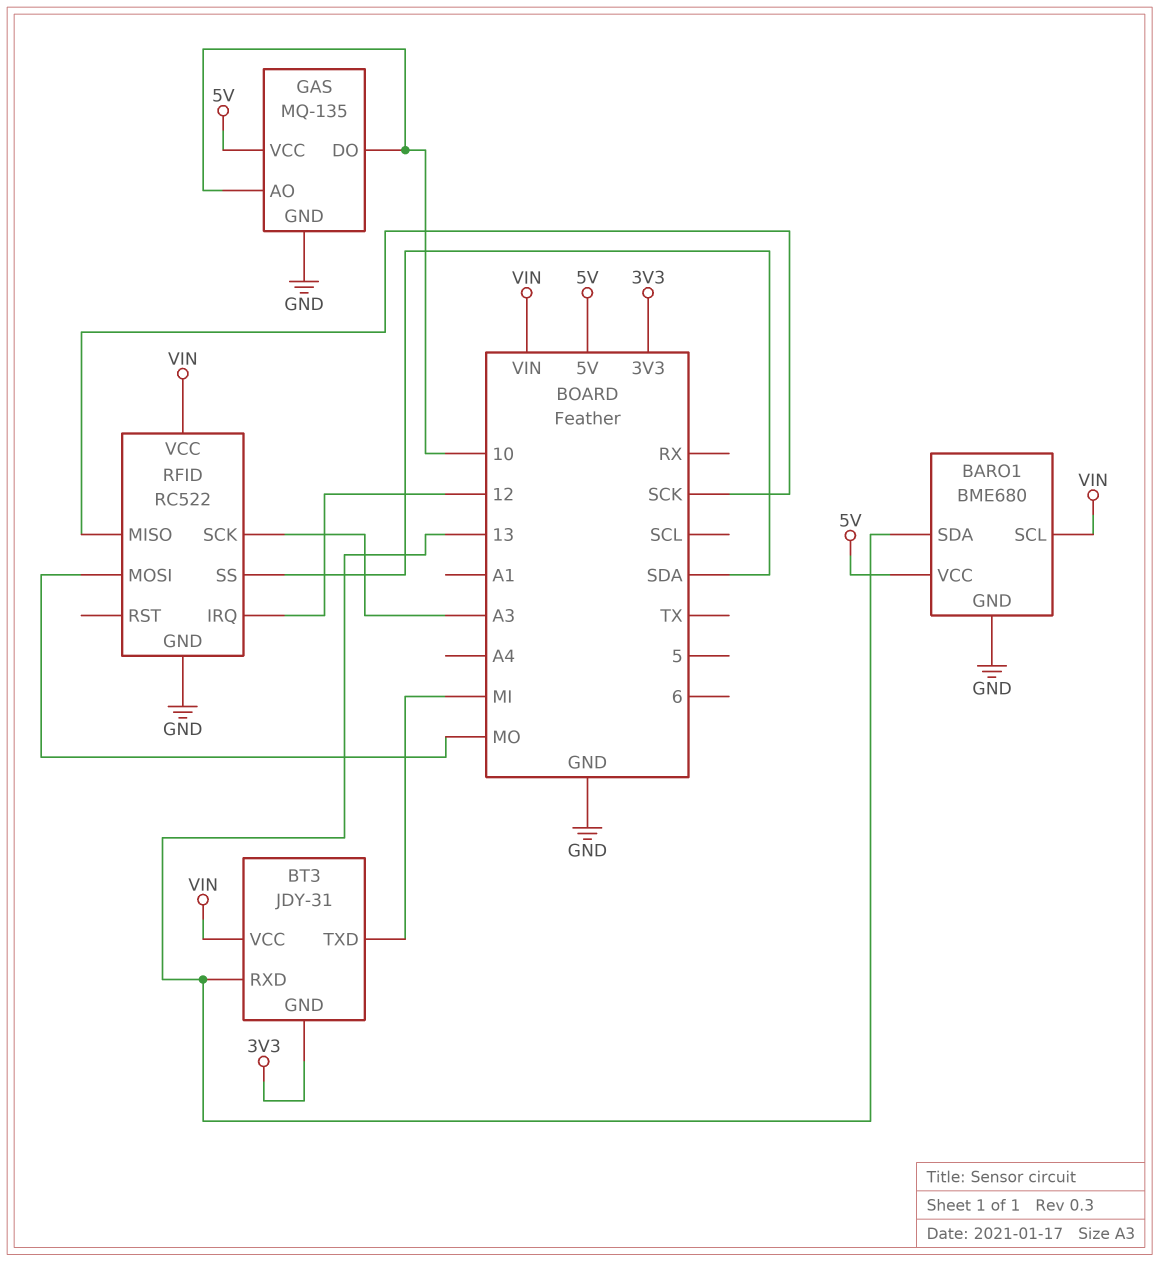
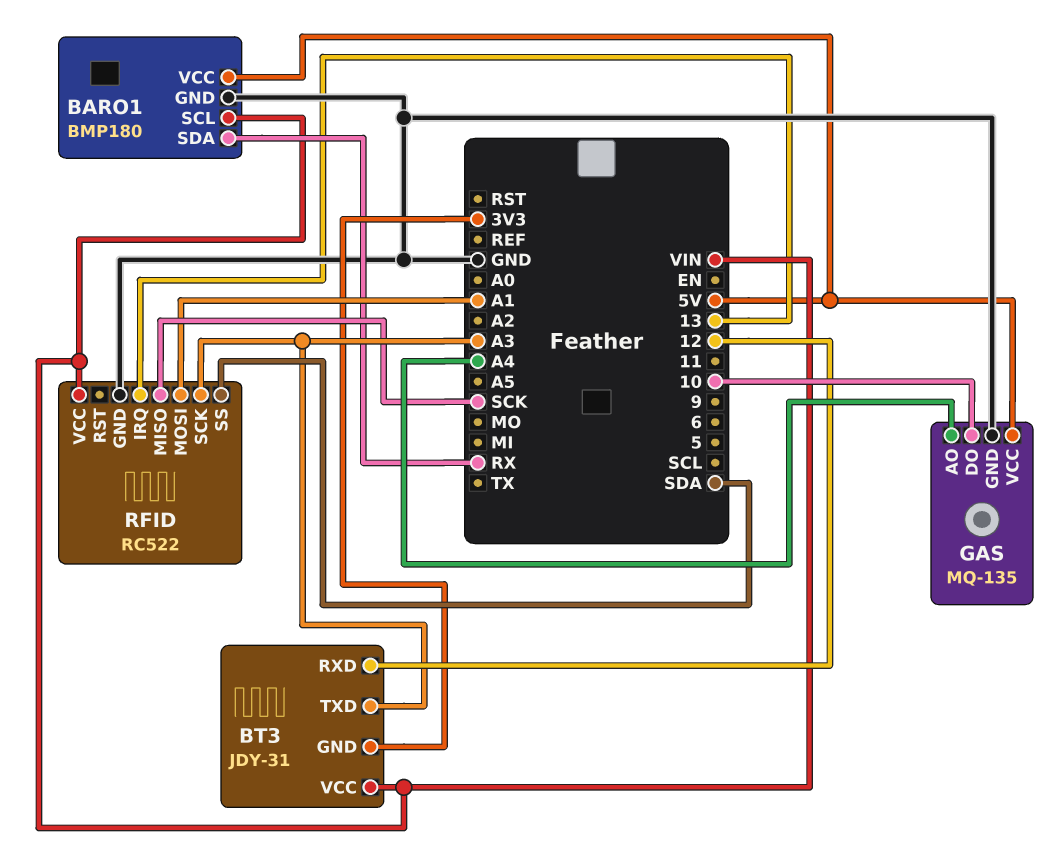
BARO1: BME680 -> BMP180
BARO1 pin SDA: 13 -> RX
BT3 pin RXD: 13 -> 12
BT3 pin TXD: MI -> A3
GAS pin AO: 10 -> A4
RFID pin IRQ: 12 -> 13
RFID pin MOSI: MO -> A1

